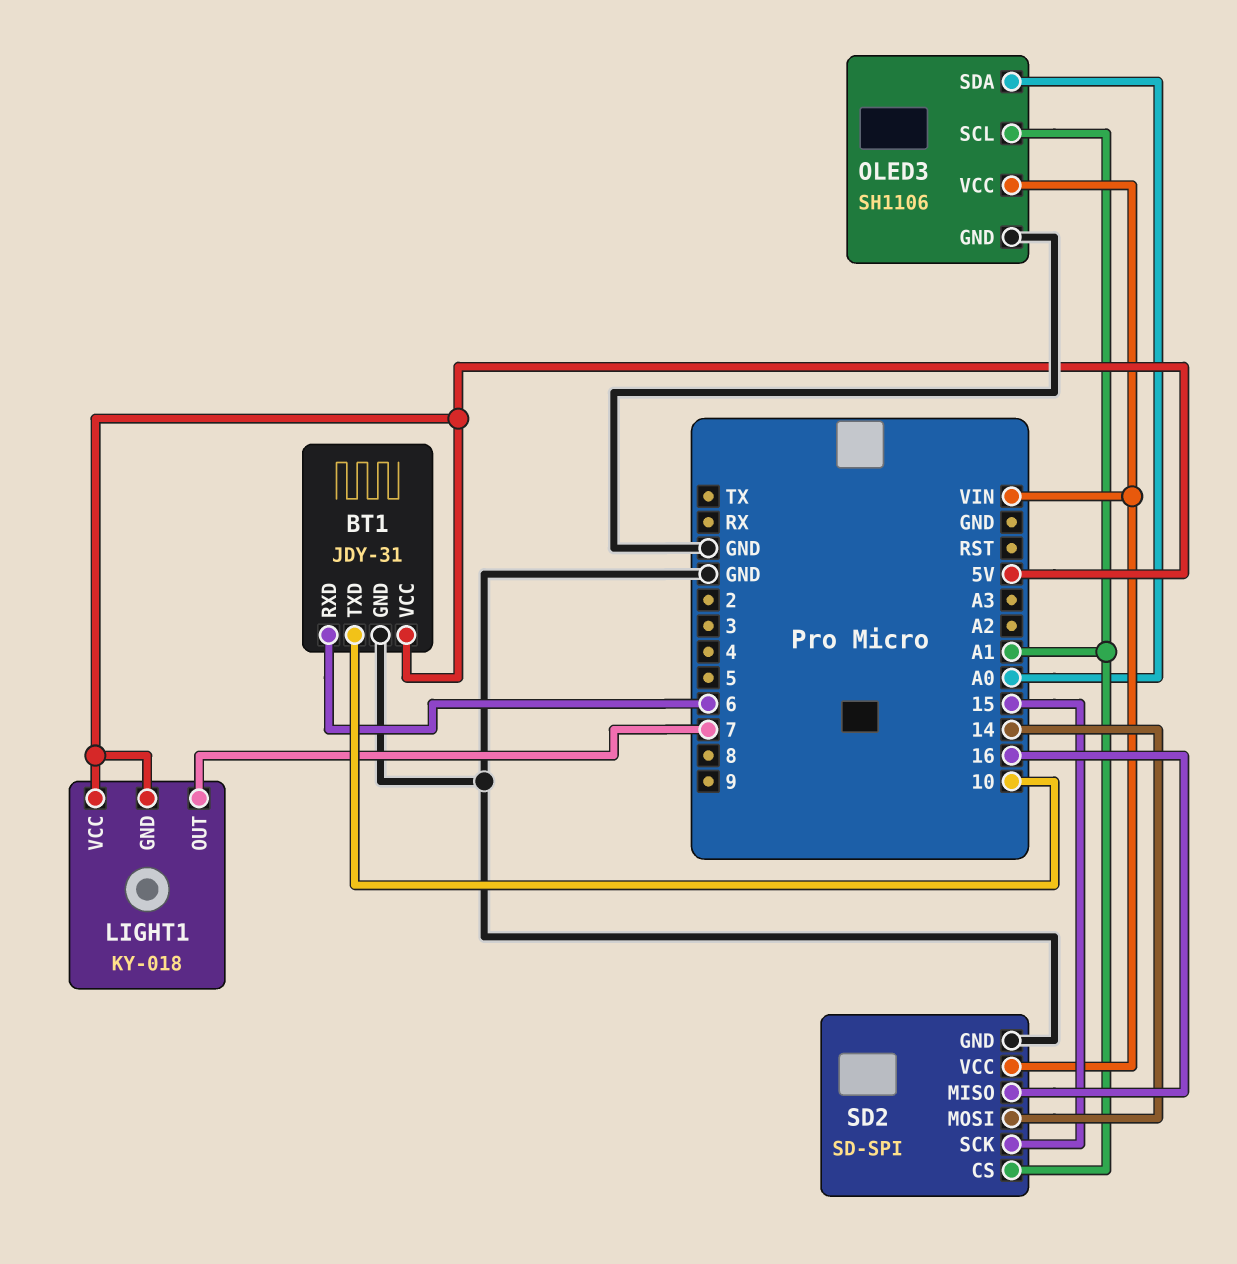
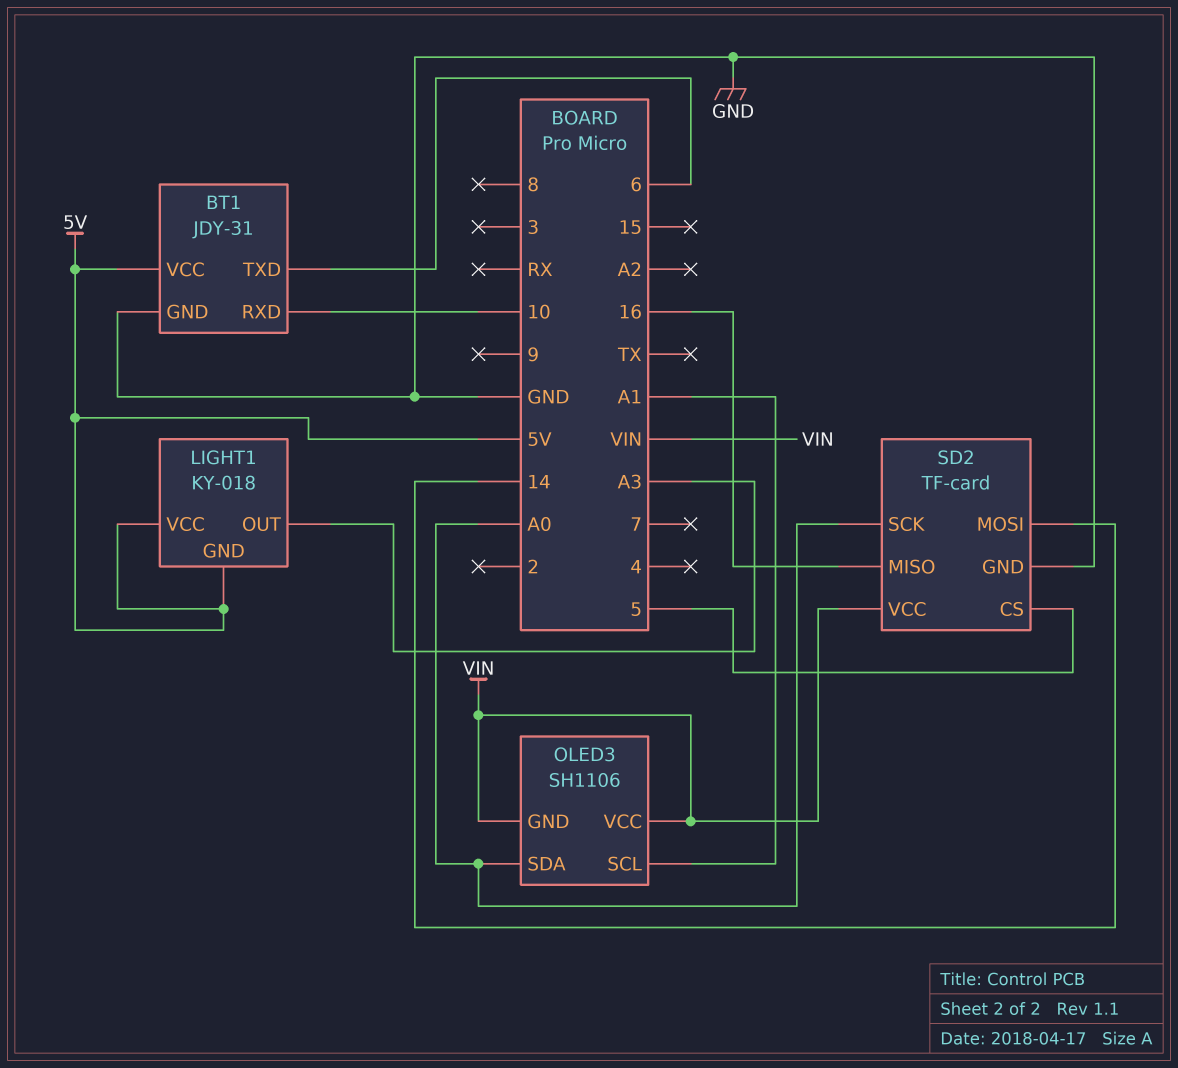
BT1 pin RXD: 6 -> 10
BT1 pin TXD: 10 -> 6
LIGHT1 pin OUT: 7 -> A3
OLED3 pin GND: GND -> VIN
SD2: SD-SPI -> TF-card
SD2 pin CS: A1 -> 5
SD2 pin SCK: 15 -> A0

